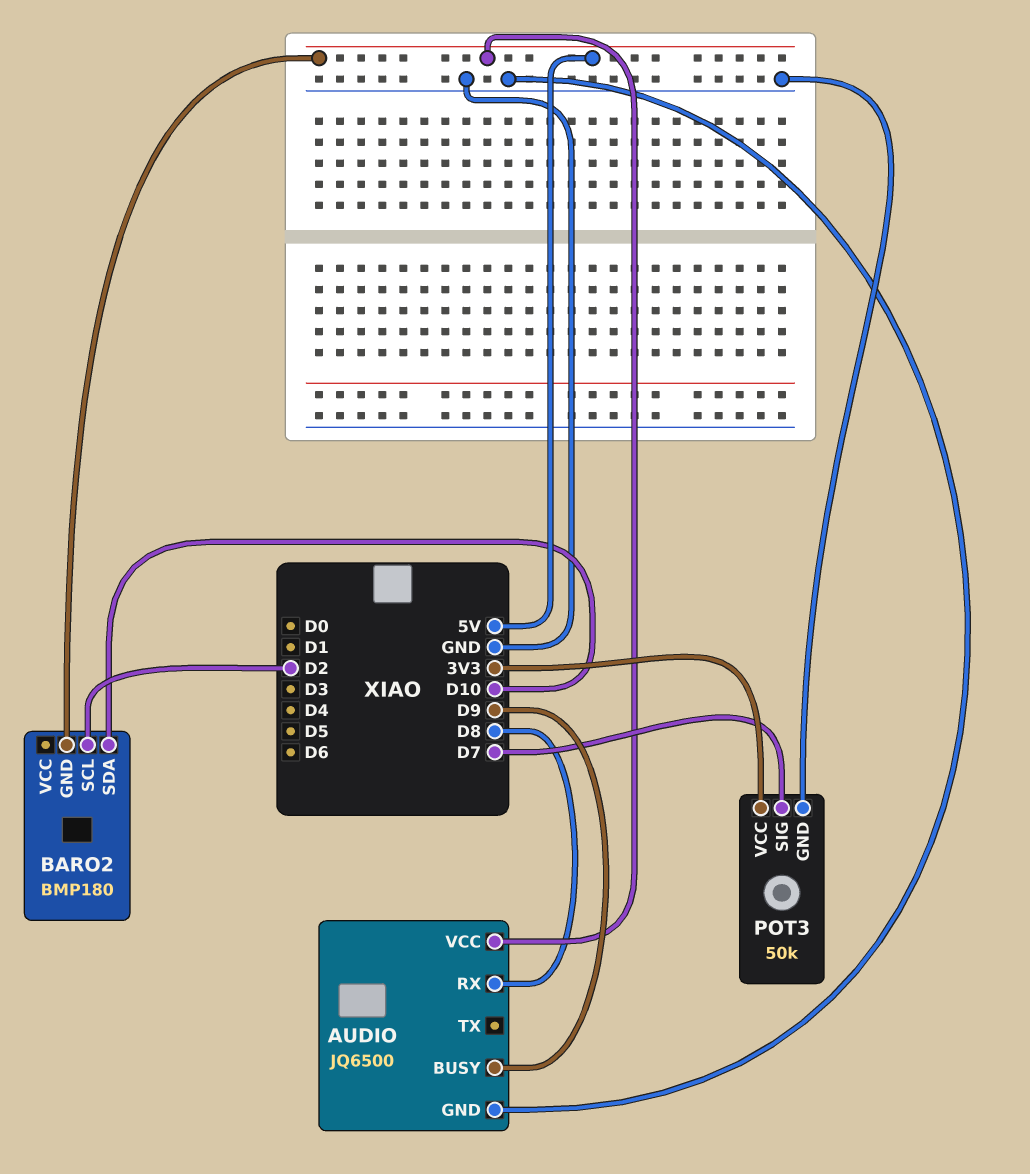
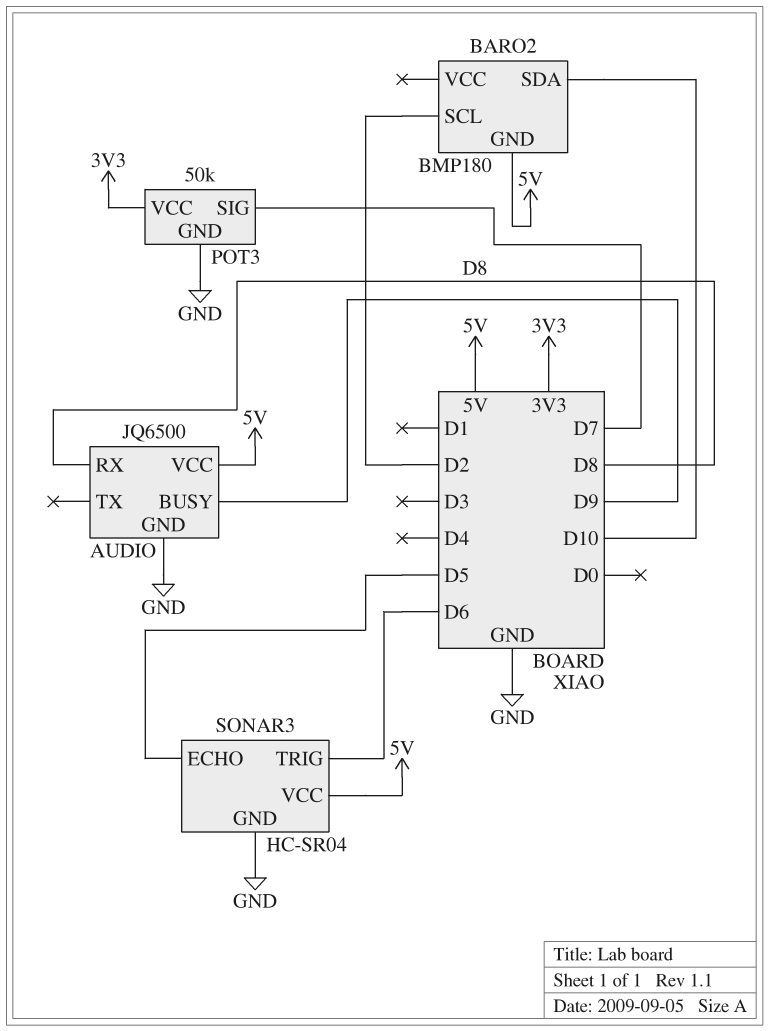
SONAR3: none -> HC-SR04
SONAR3 pin ECHO: none -> D5
SONAR3 pin GND: none -> GND
SONAR3 pin TRIG: none -> D6
SONAR3 pin VCC: none -> 5V

